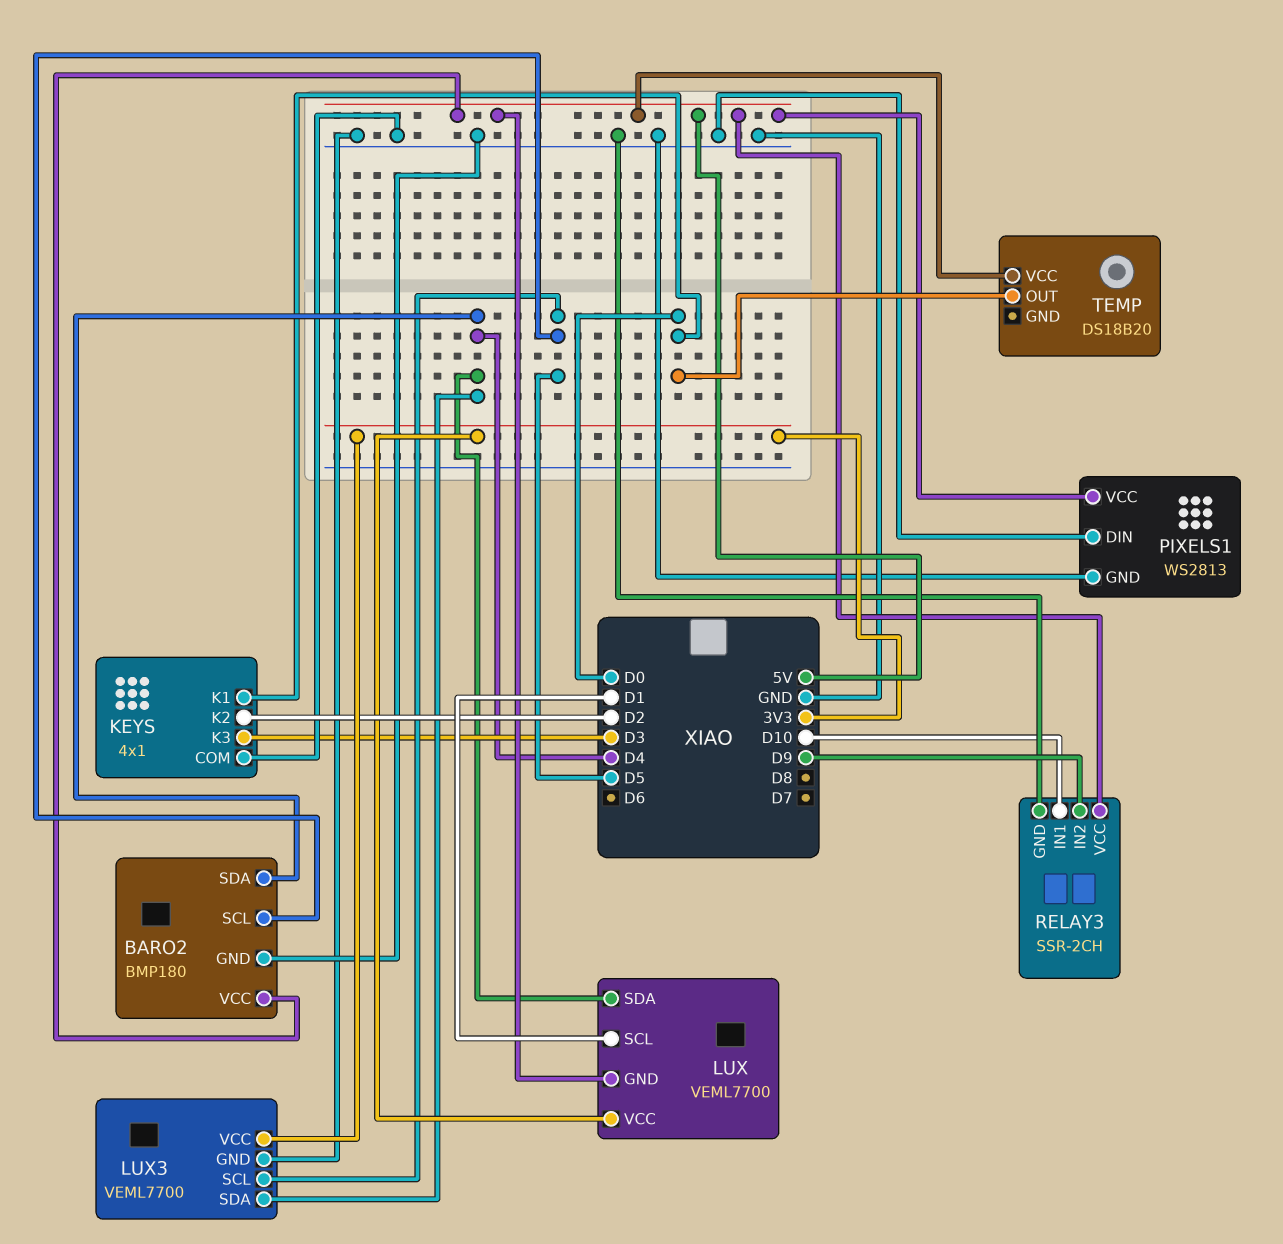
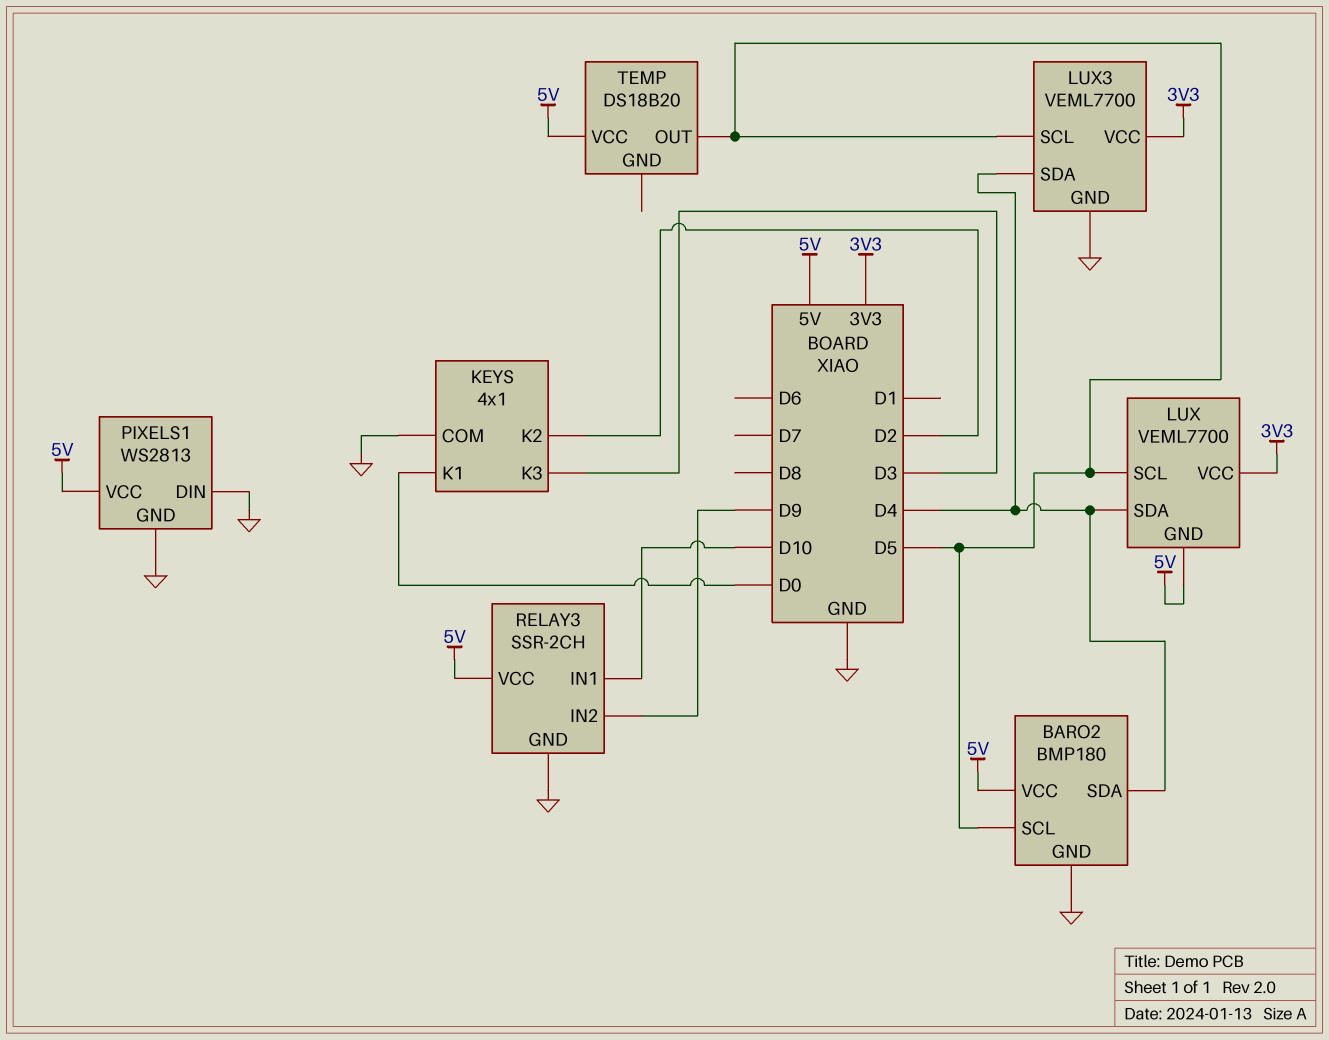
LUX pin SCL: D1 -> D5
TEMP pin OUT: D0 -> D5

